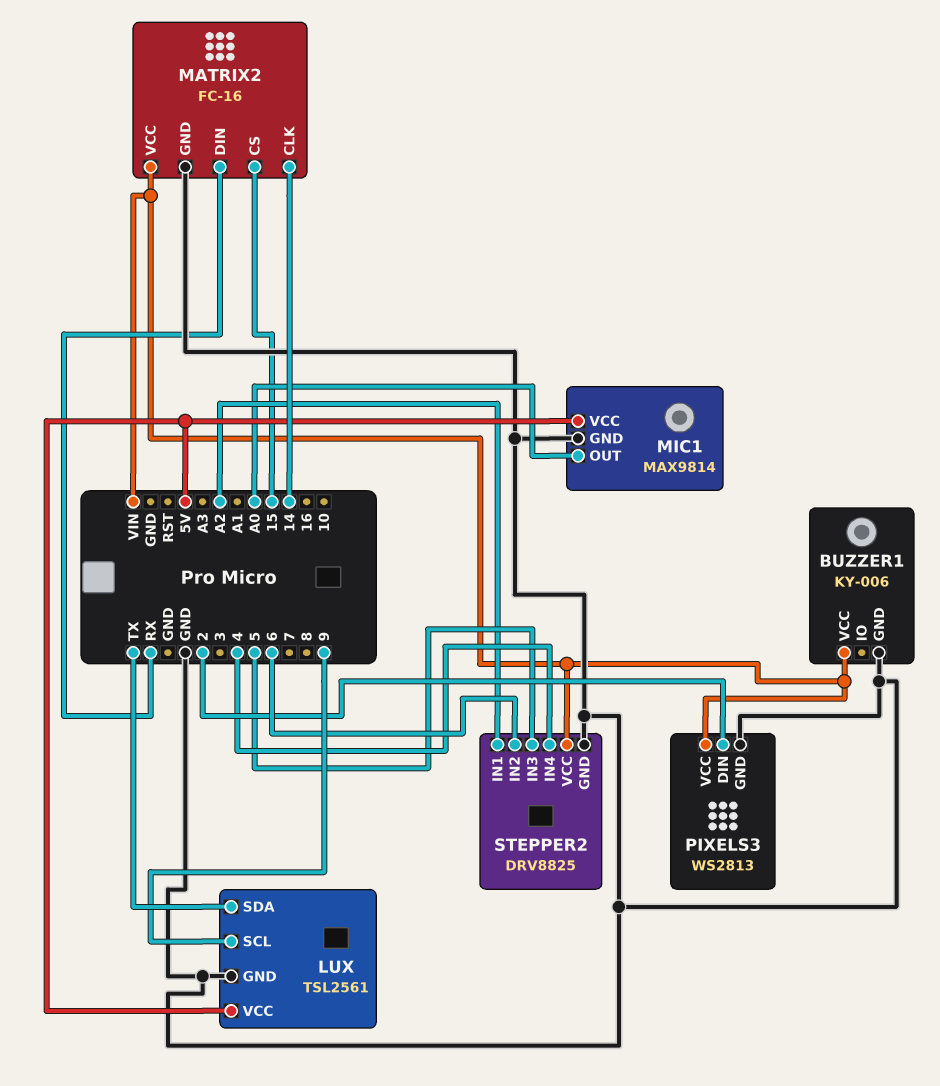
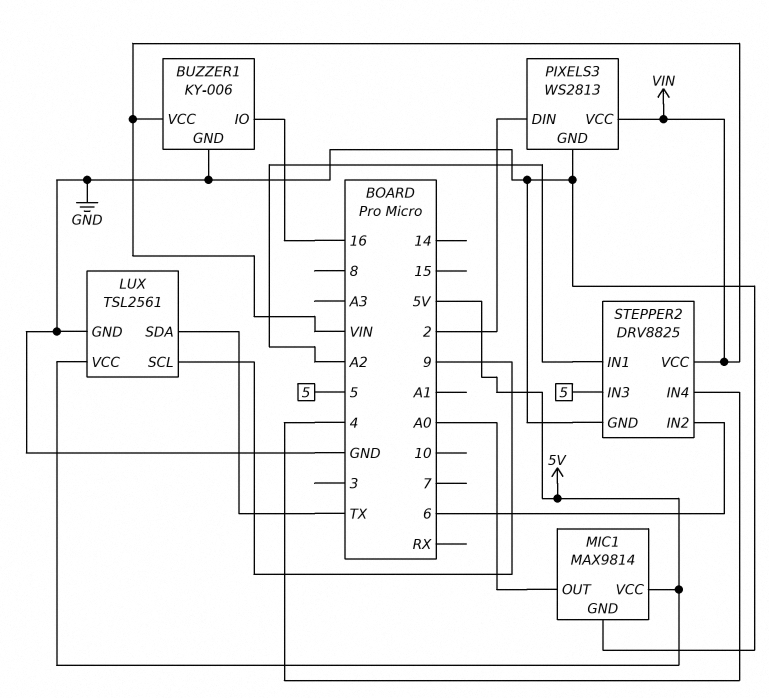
BUZZER1 pin IO: none -> 16
MATRIX2: FC-16 -> none
MATRIX2 pin CLK: 14 -> none
MATRIX2 pin CS: 15 -> none
MATRIX2 pin DIN: RX -> none
MATRIX2 pin GND: GND -> none
MATRIX2 pin VCC: VIN -> none

